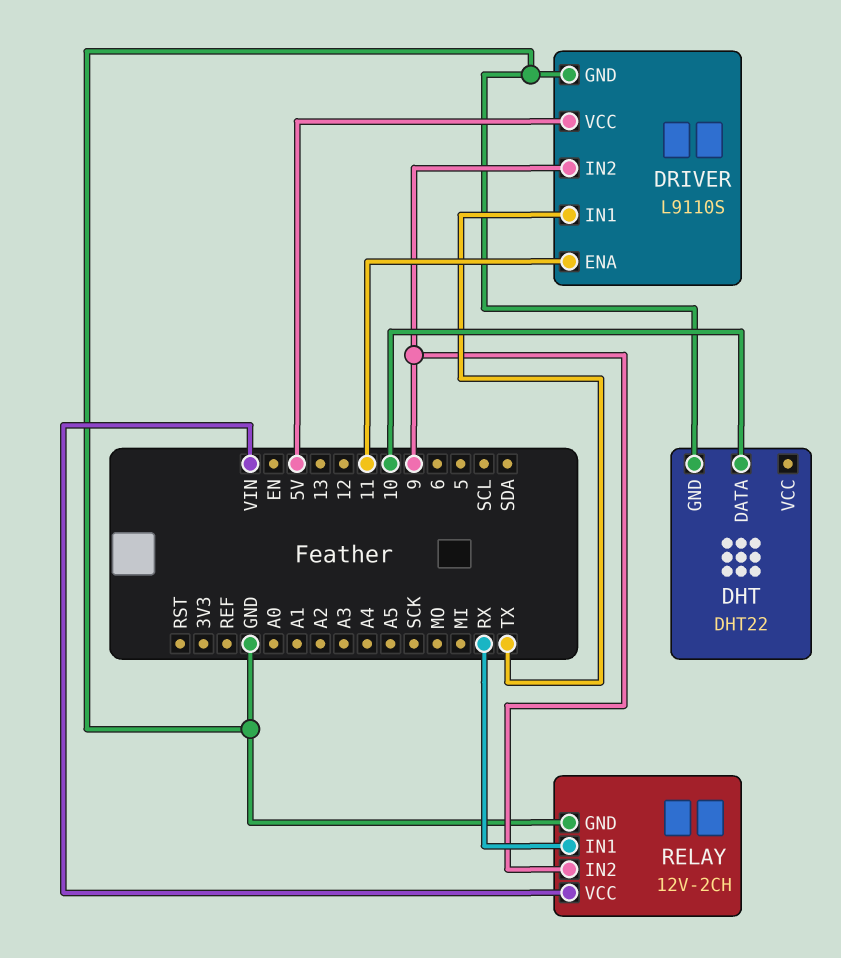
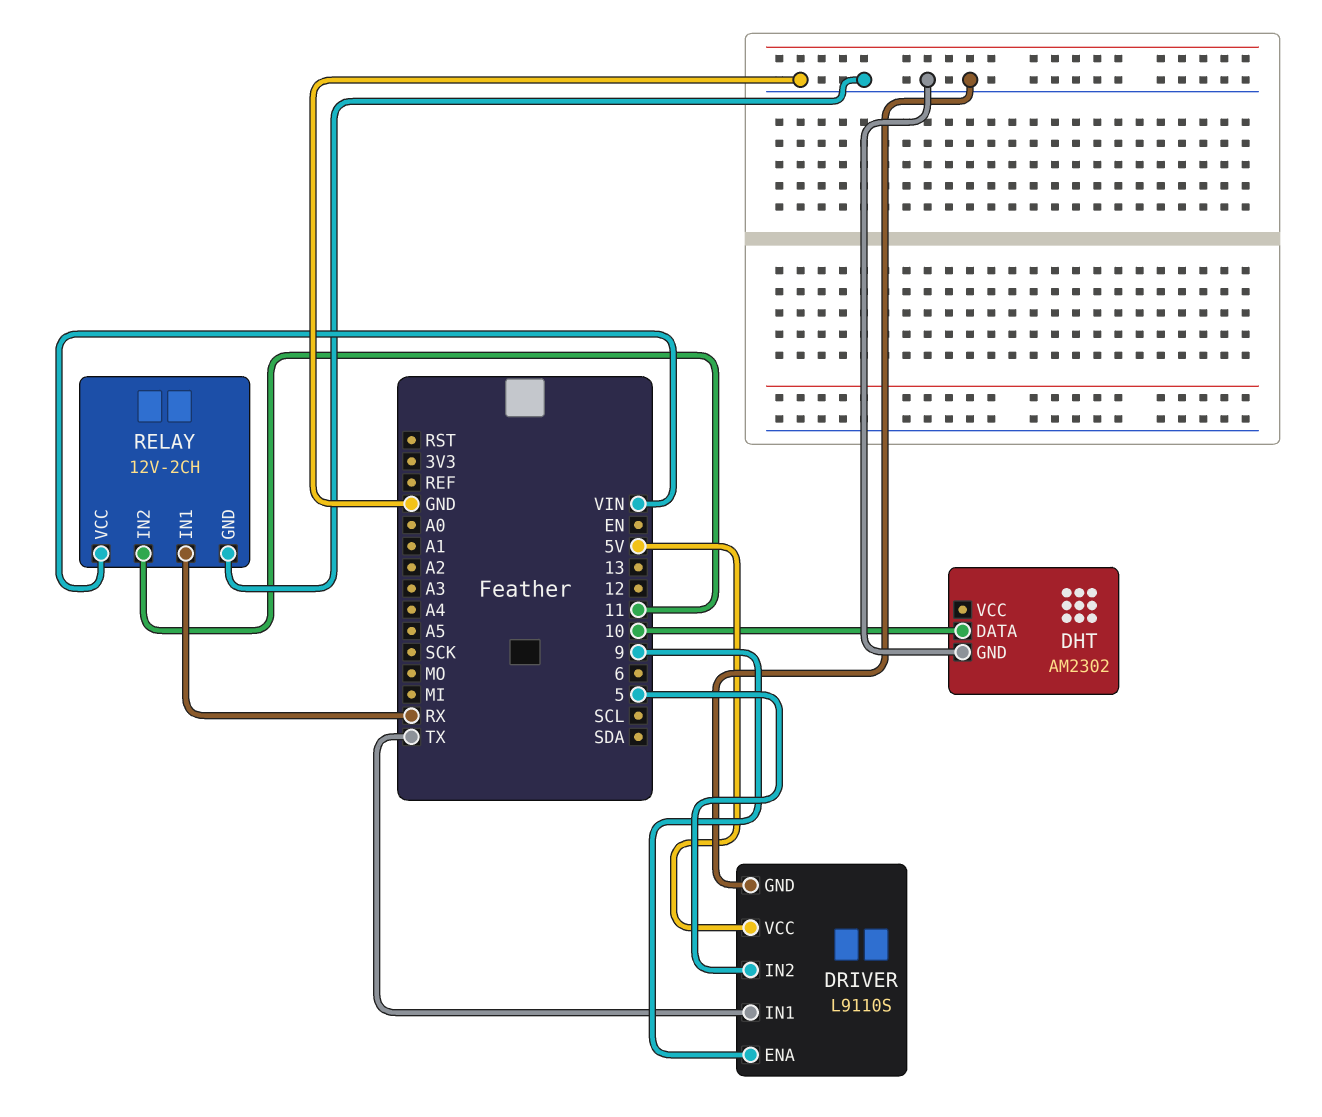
DHT: DHT22 -> AM2302
DRIVER pin ENA: 11 -> 9
DRIVER pin IN2: 9 -> 5
RELAY pin IN2: 9 -> 11

